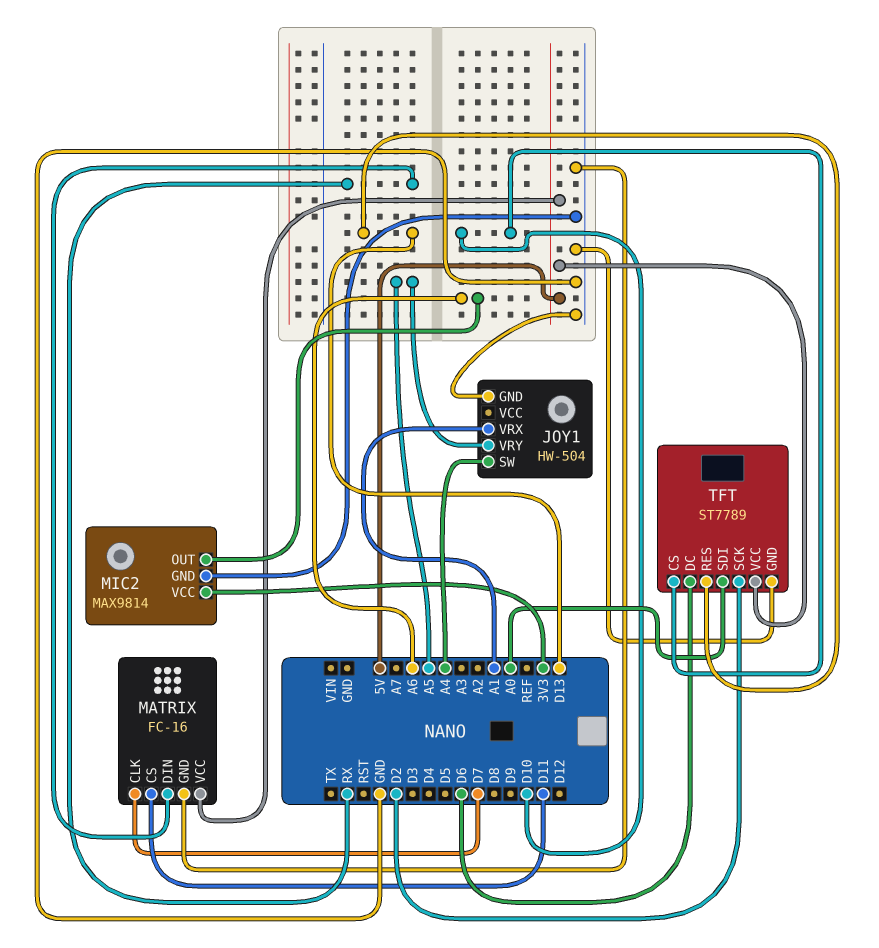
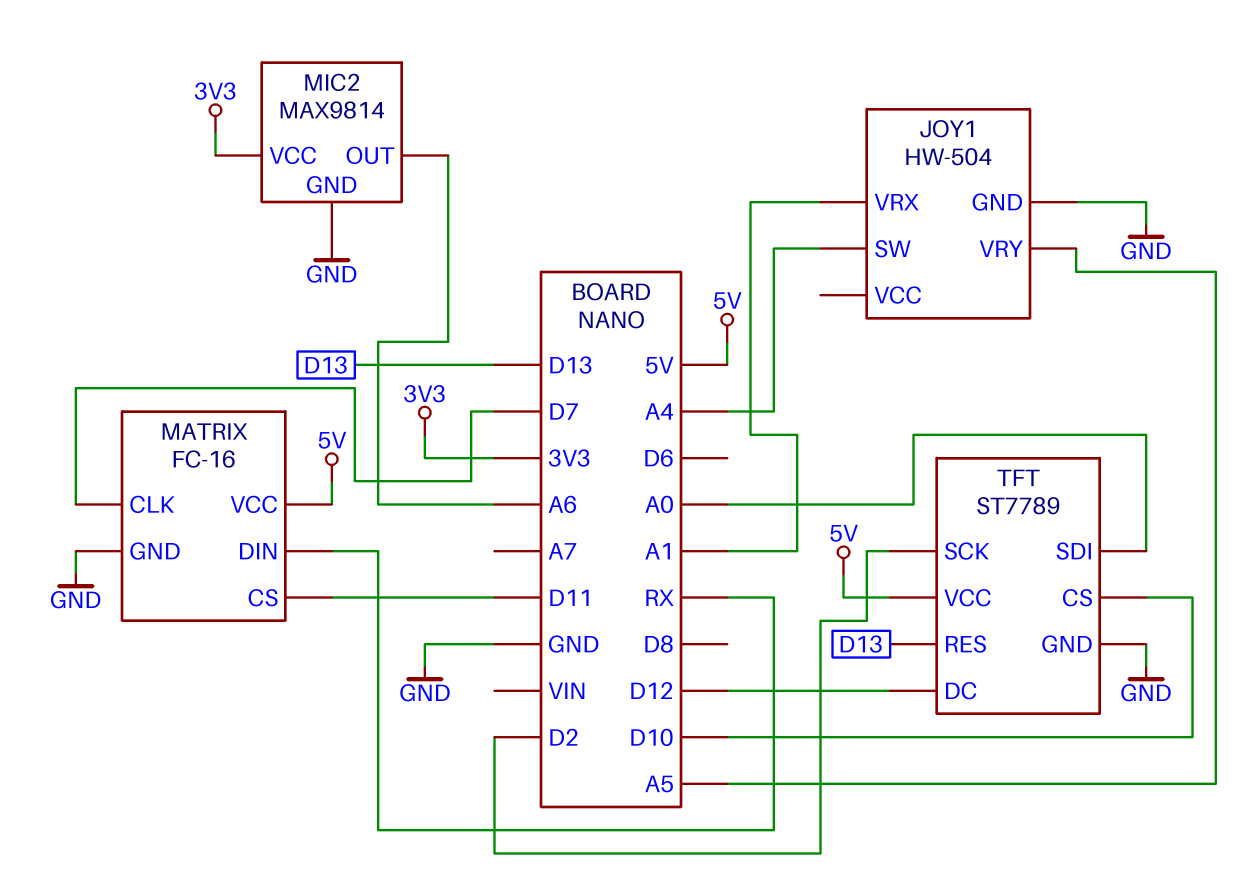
TFT pin DC: D6 -> D12

